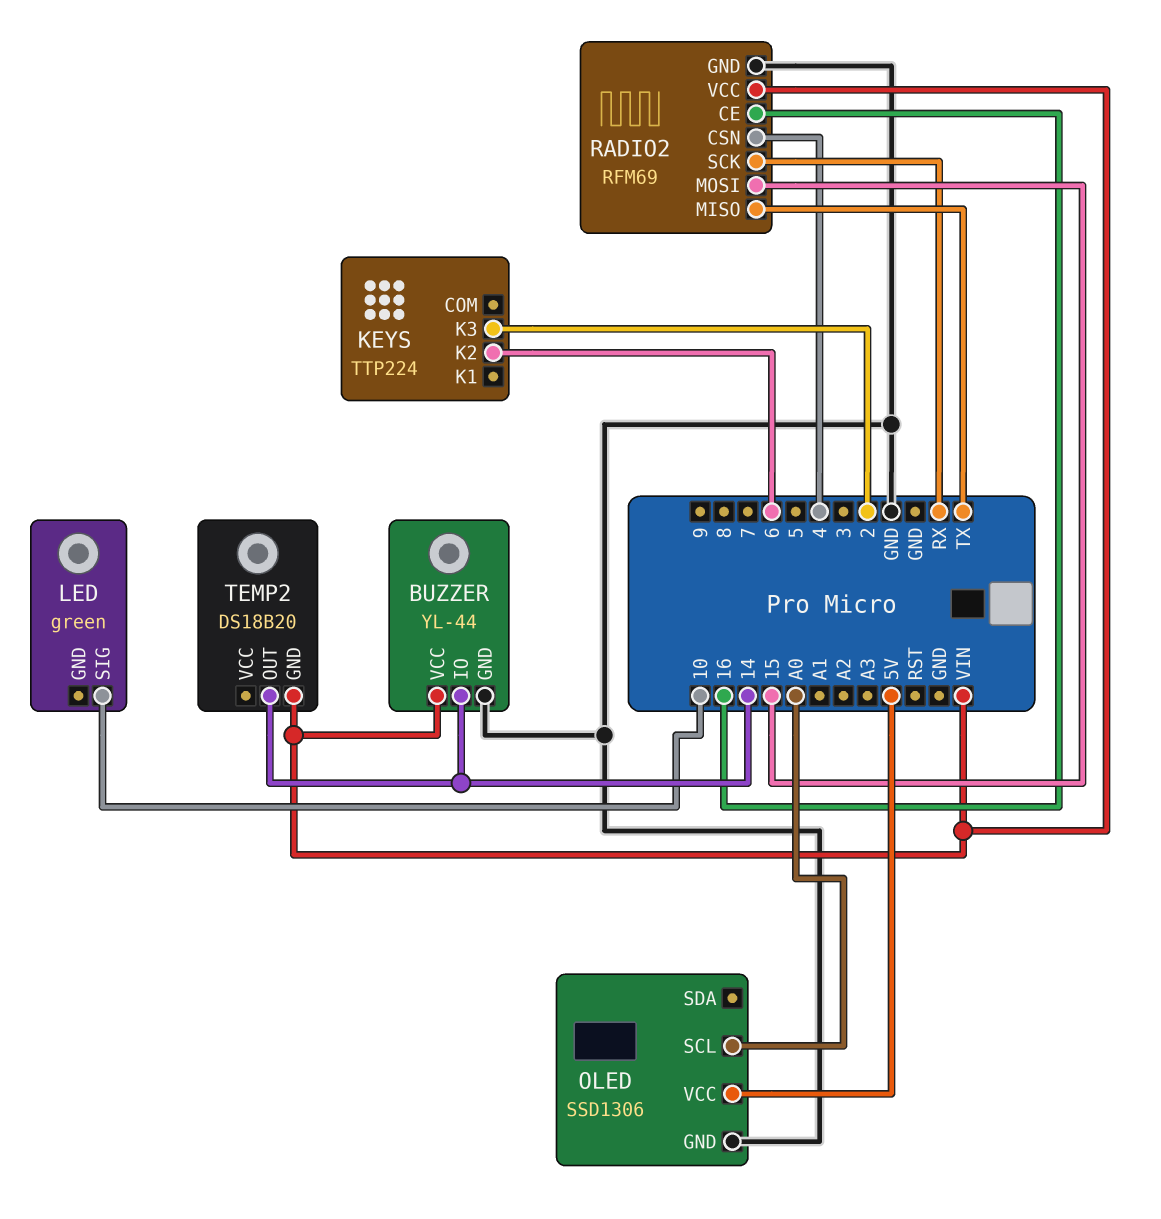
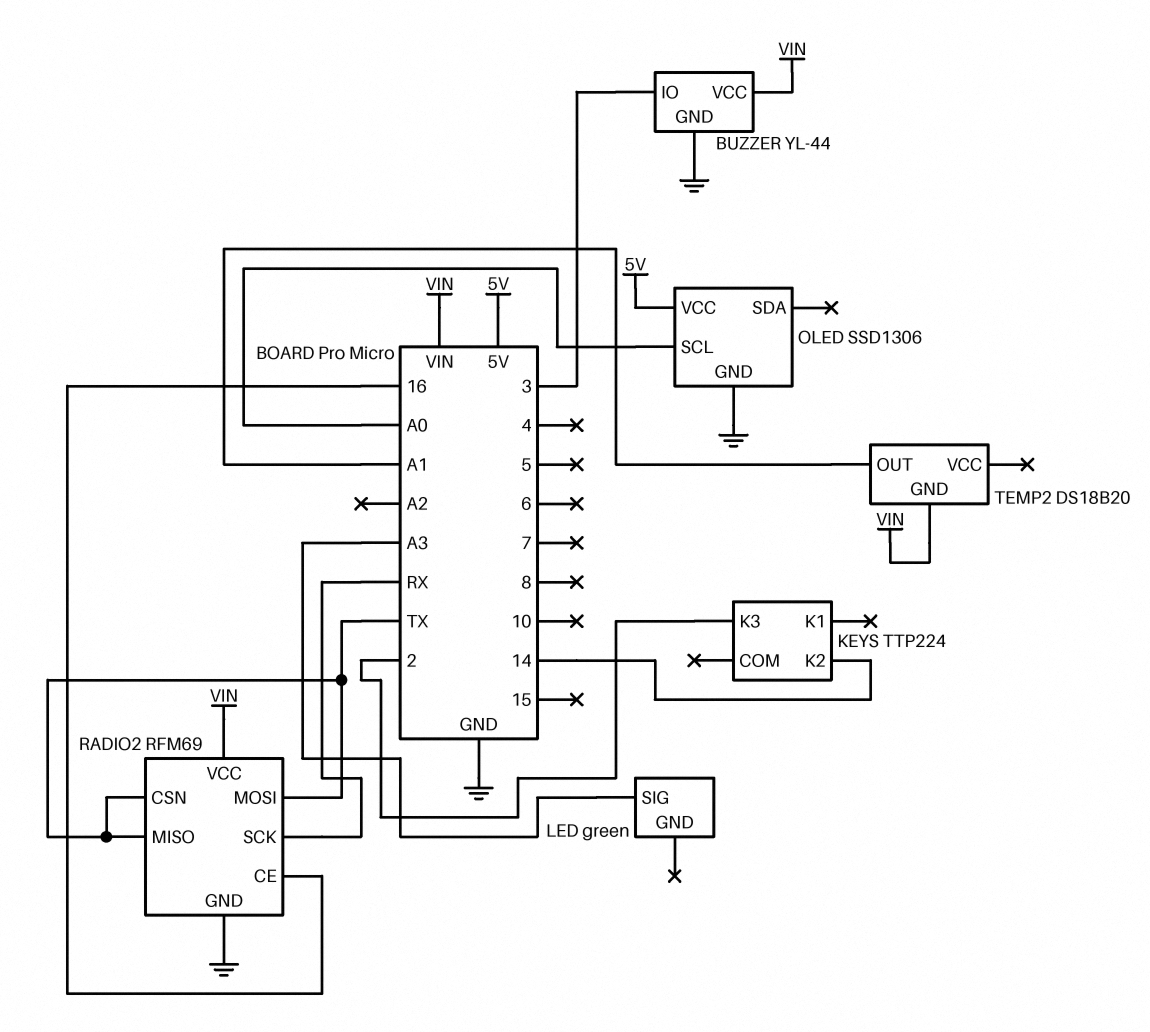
BUZZER pin IO: 14 -> 3
KEYS pin K2: 6 -> 14
LED pin SIG: 10 -> A3
RADIO2 pin CSN: 4 -> TX
RADIO2 pin MOSI: 15 -> TX
TEMP2 pin OUT: 14 -> A1

